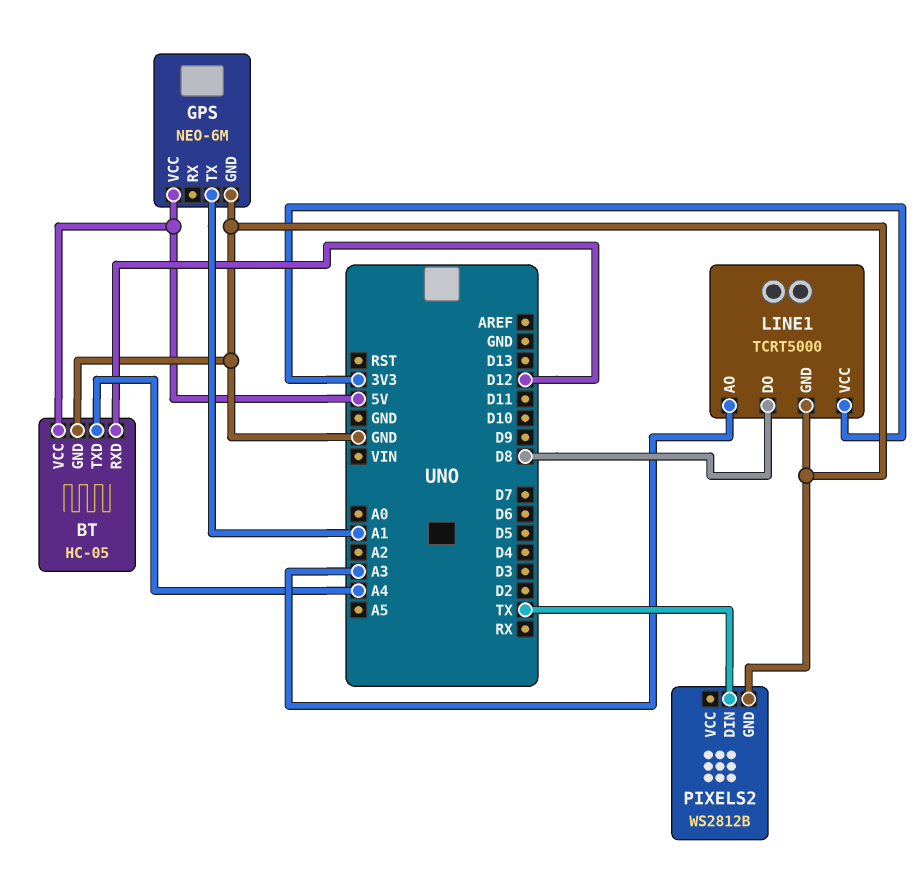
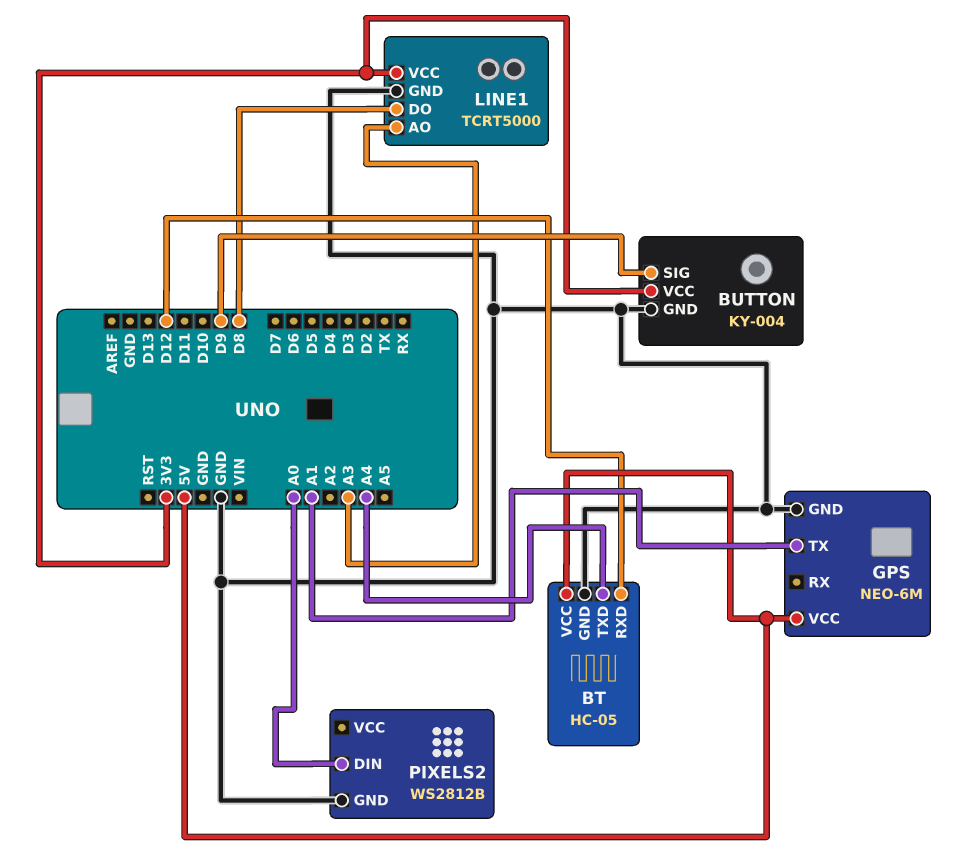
BUTTON: none -> KY-004
BUTTON pin GND: none -> GND
BUTTON pin SIG: none -> D9
BUTTON pin VCC: none -> 3V3
PIXELS2 pin DIN: TX -> A0

